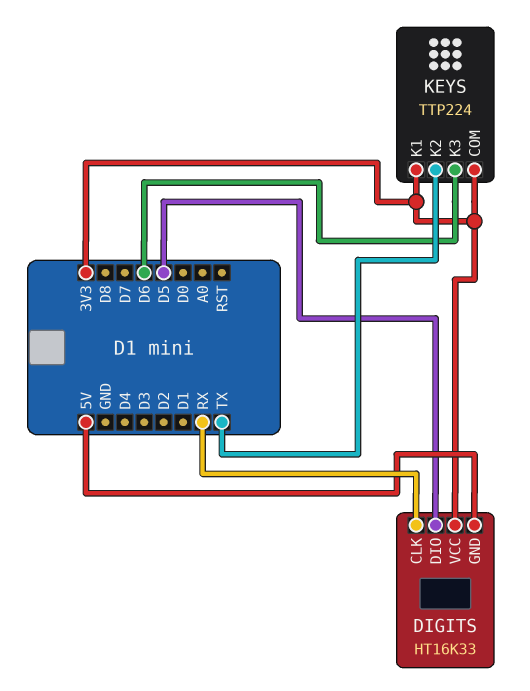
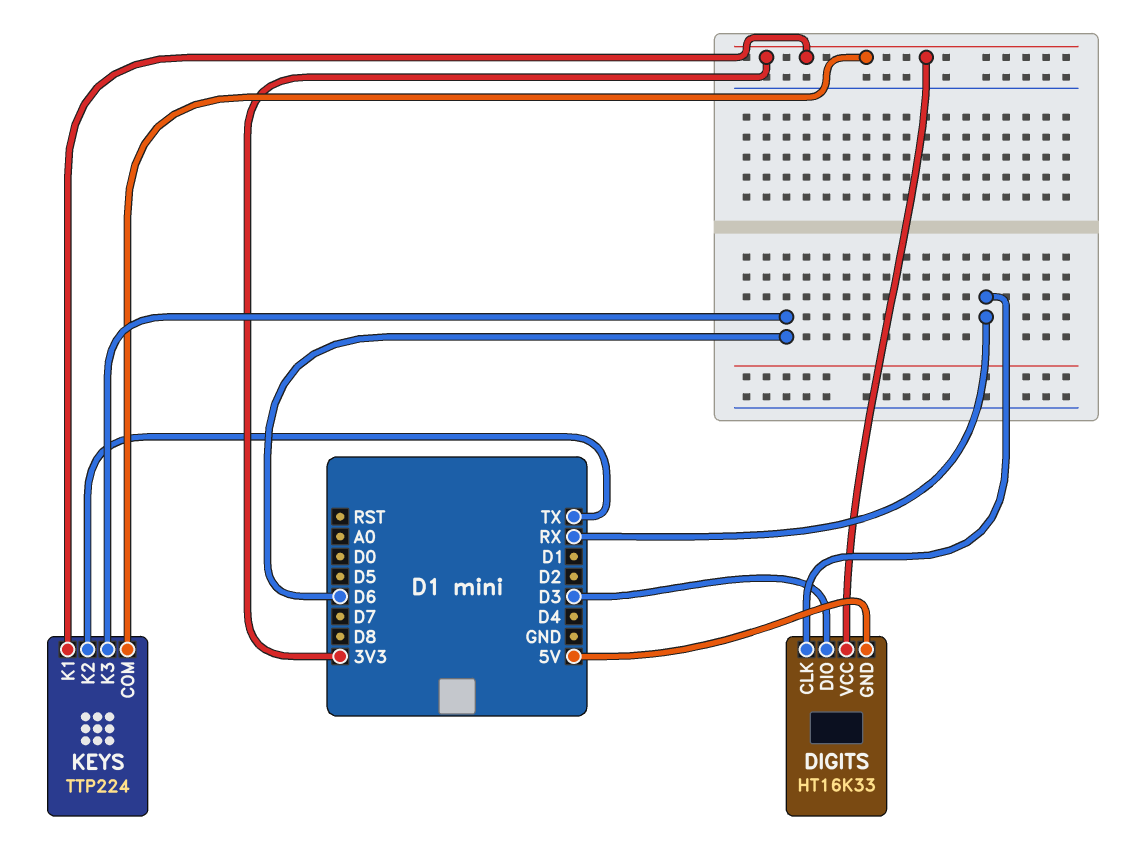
DIGITS pin DIO: D5 -> D3

